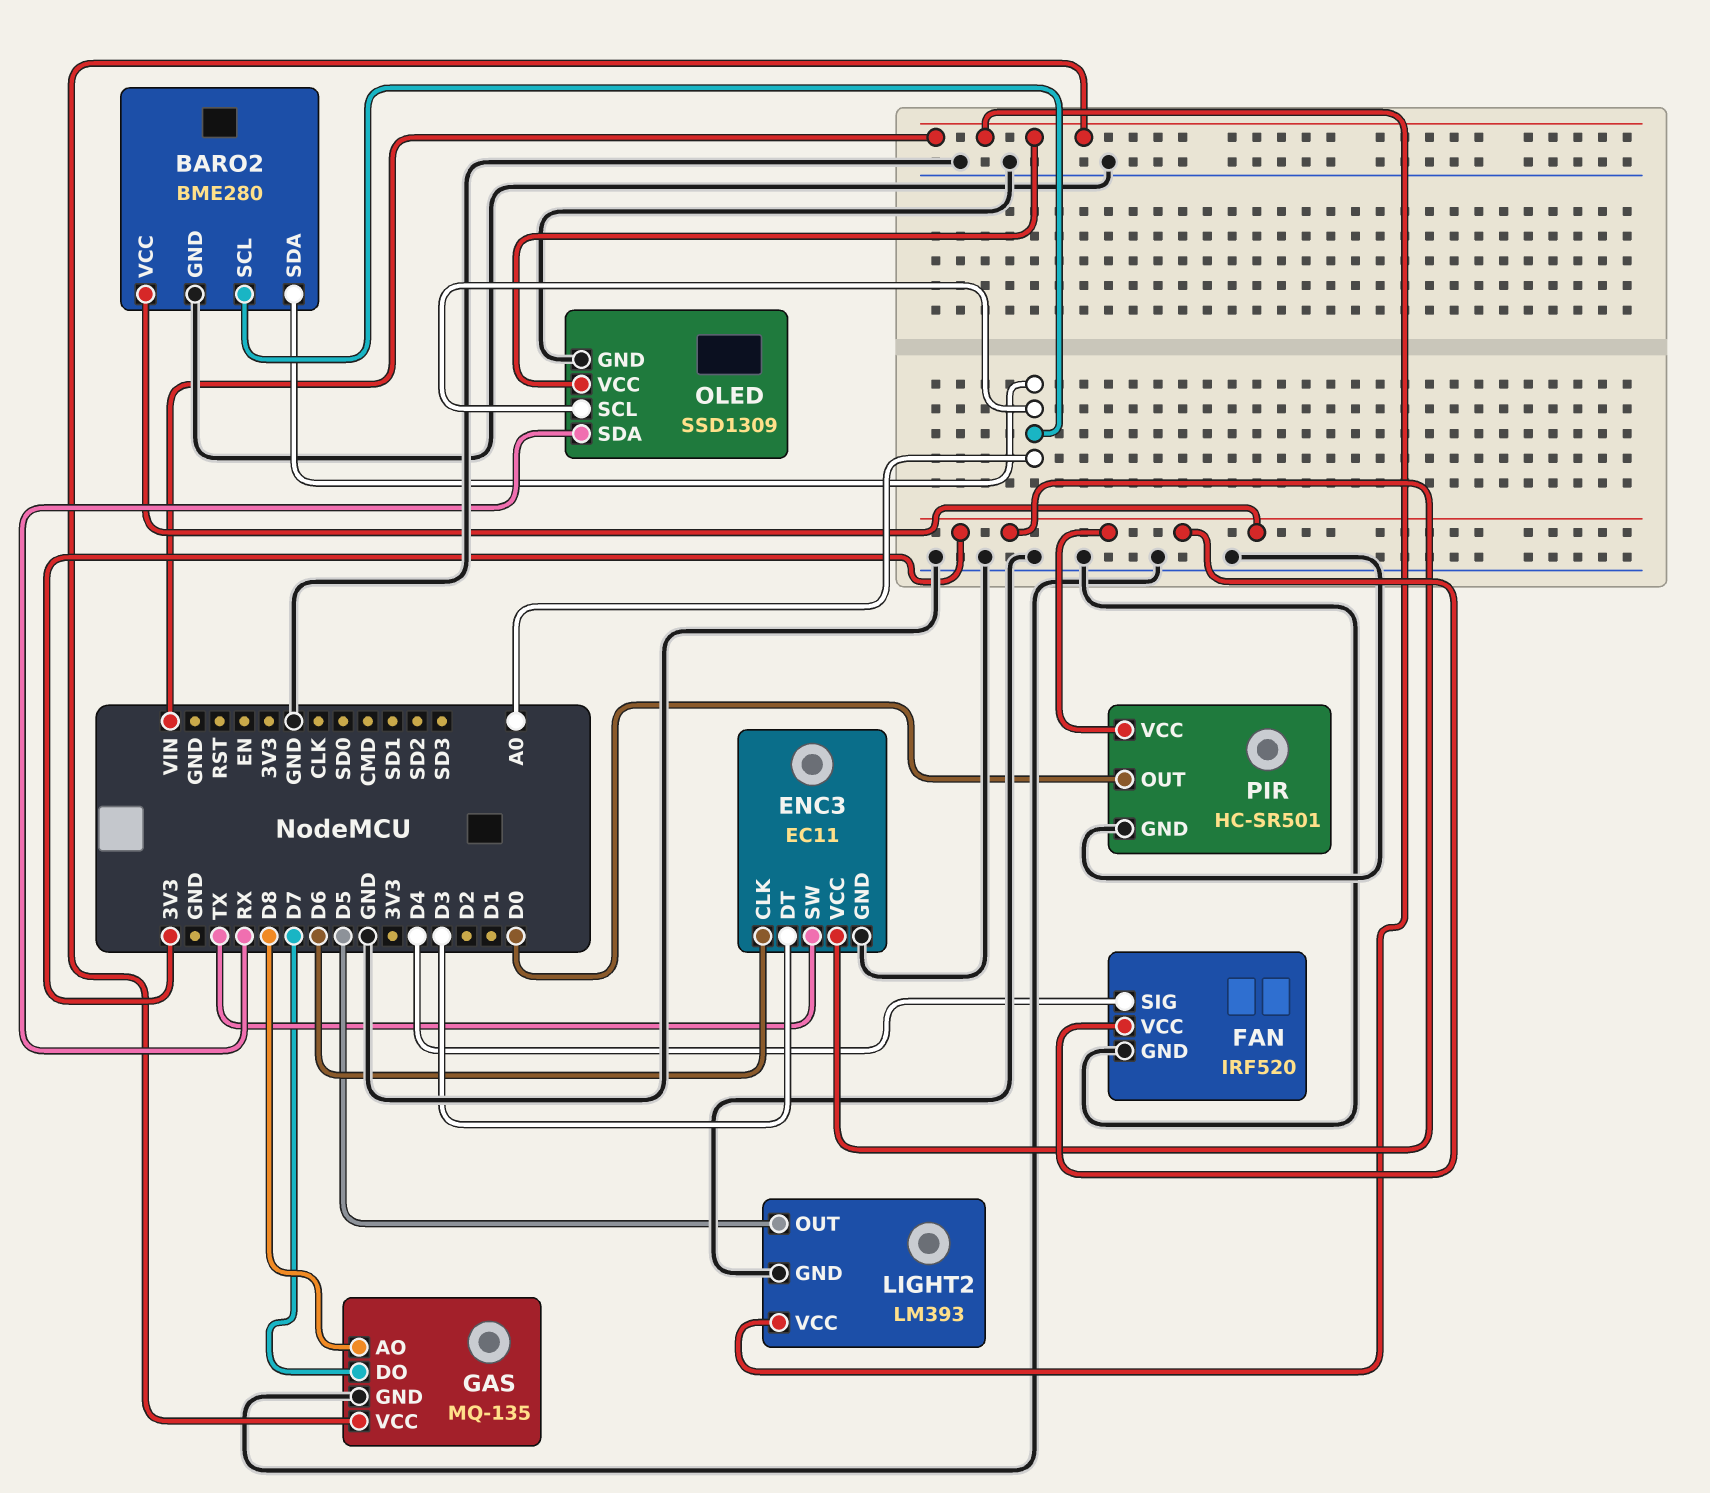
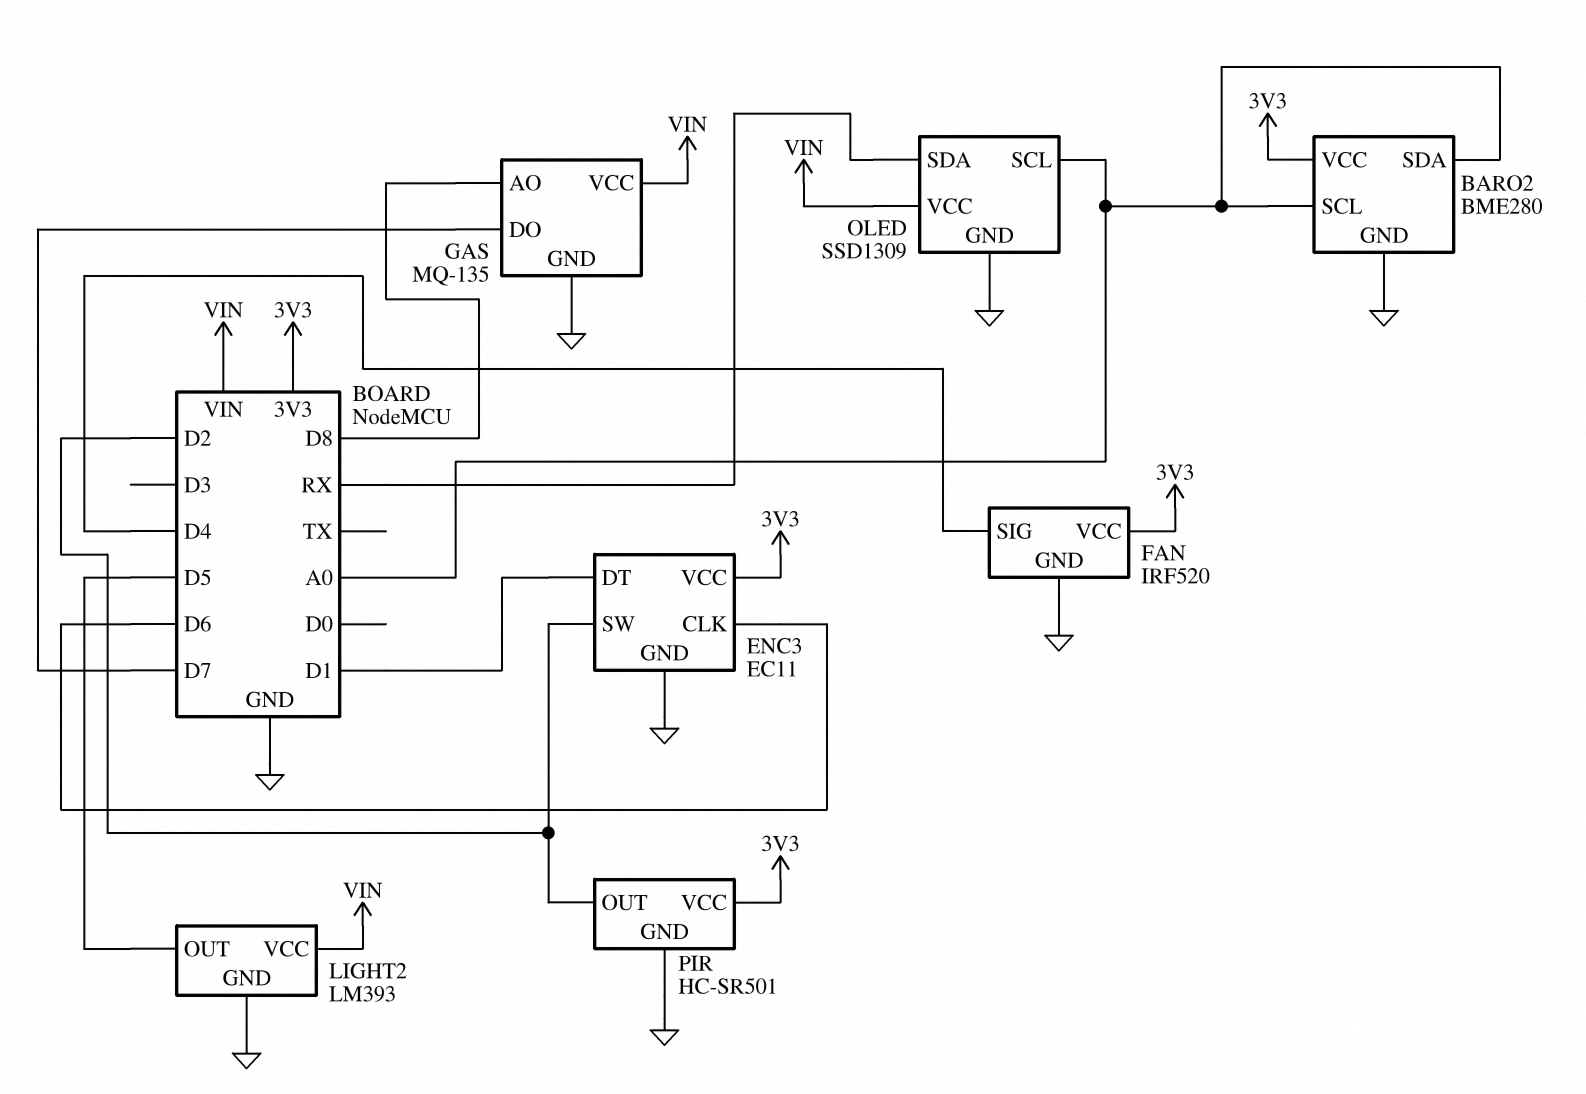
ENC3 pin DT: D3 -> D1
ENC3 pin SW: TX -> D2
PIR pin OUT: D0 -> D2

